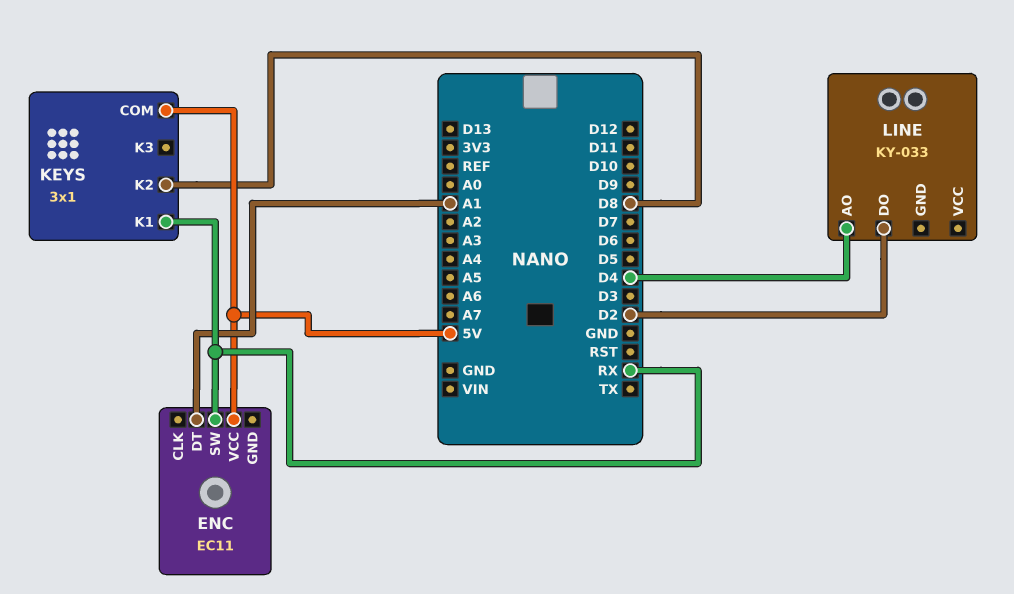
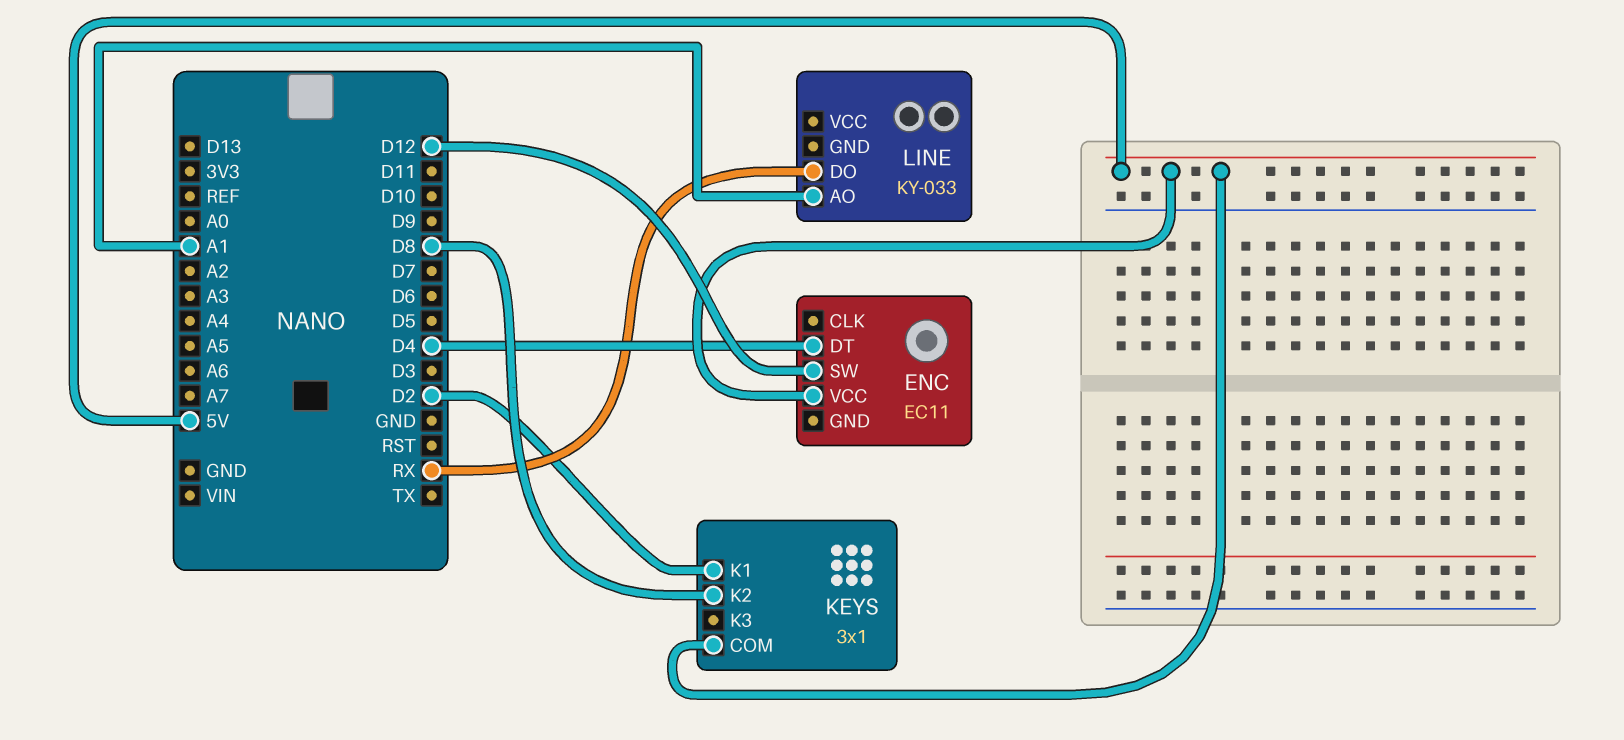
ENC pin DT: A1 -> D4
ENC pin SW: RX -> D12
KEYS pin K1: RX -> D2
LINE pin AO: D4 -> A1
LINE pin DO: D2 -> RX

